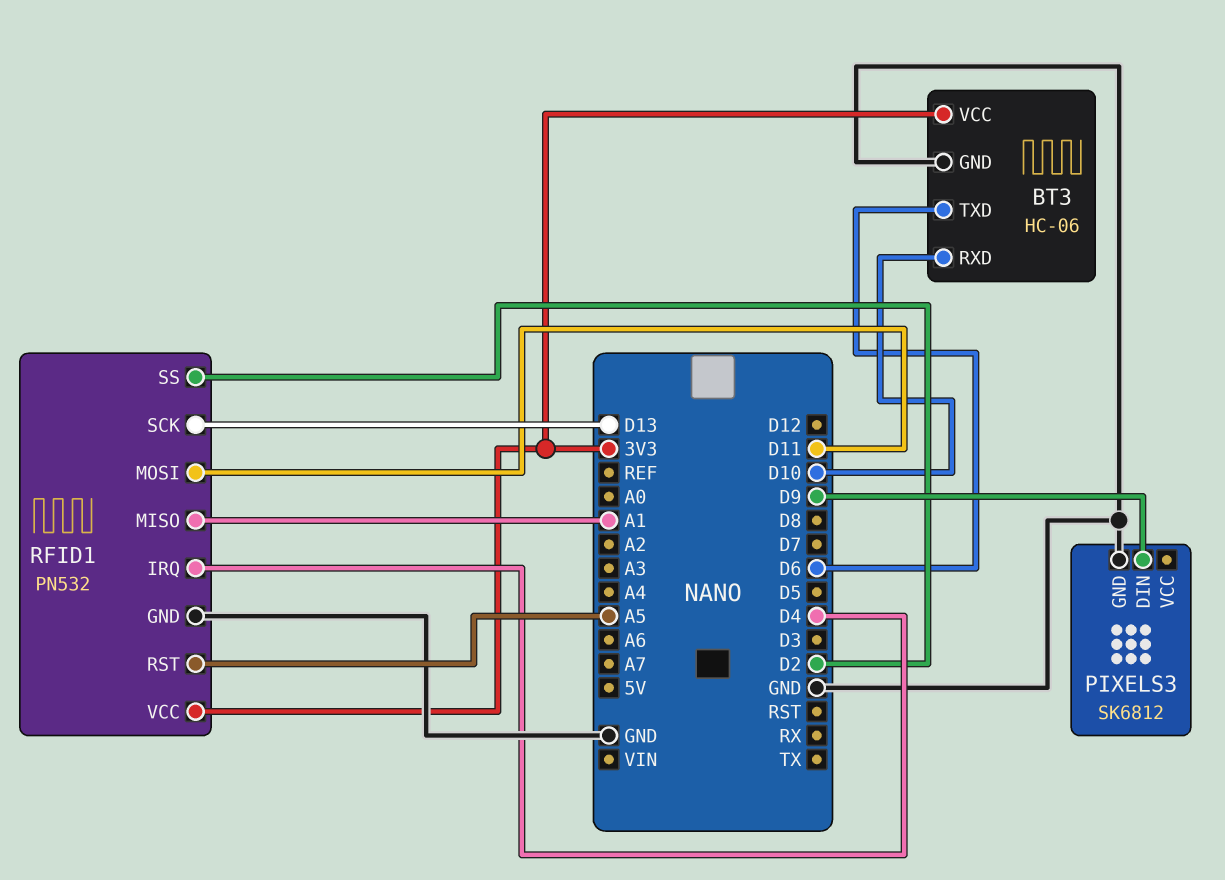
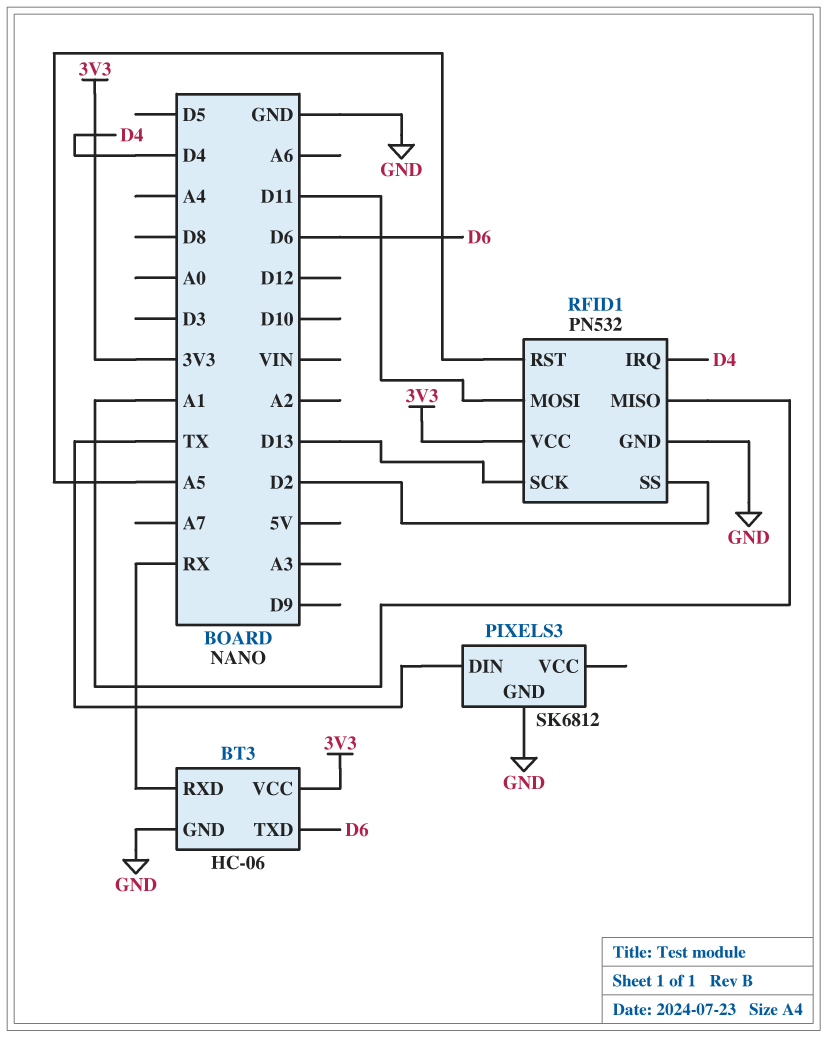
BT3 pin RXD: D10 -> RX
PIXELS3 pin DIN: D9 -> TX

